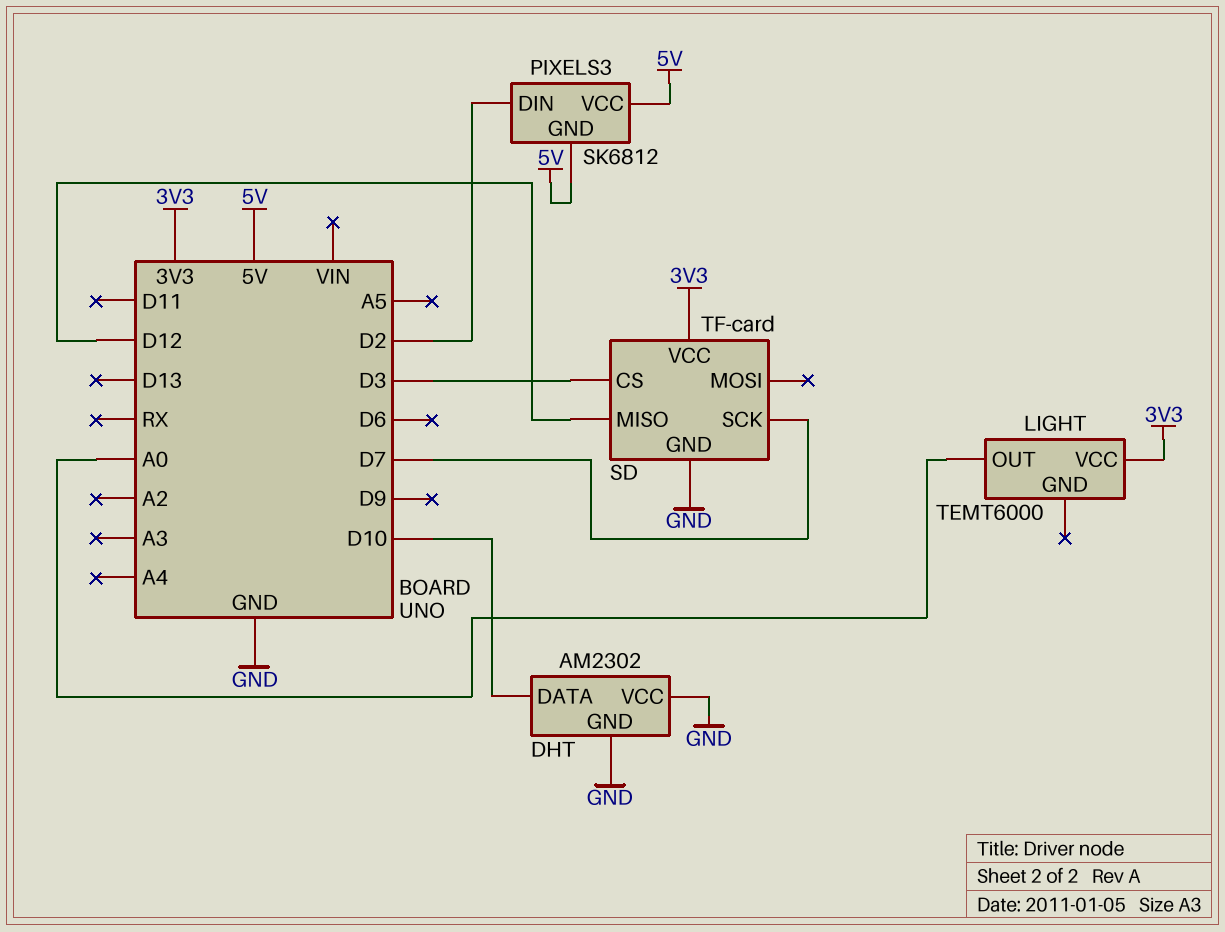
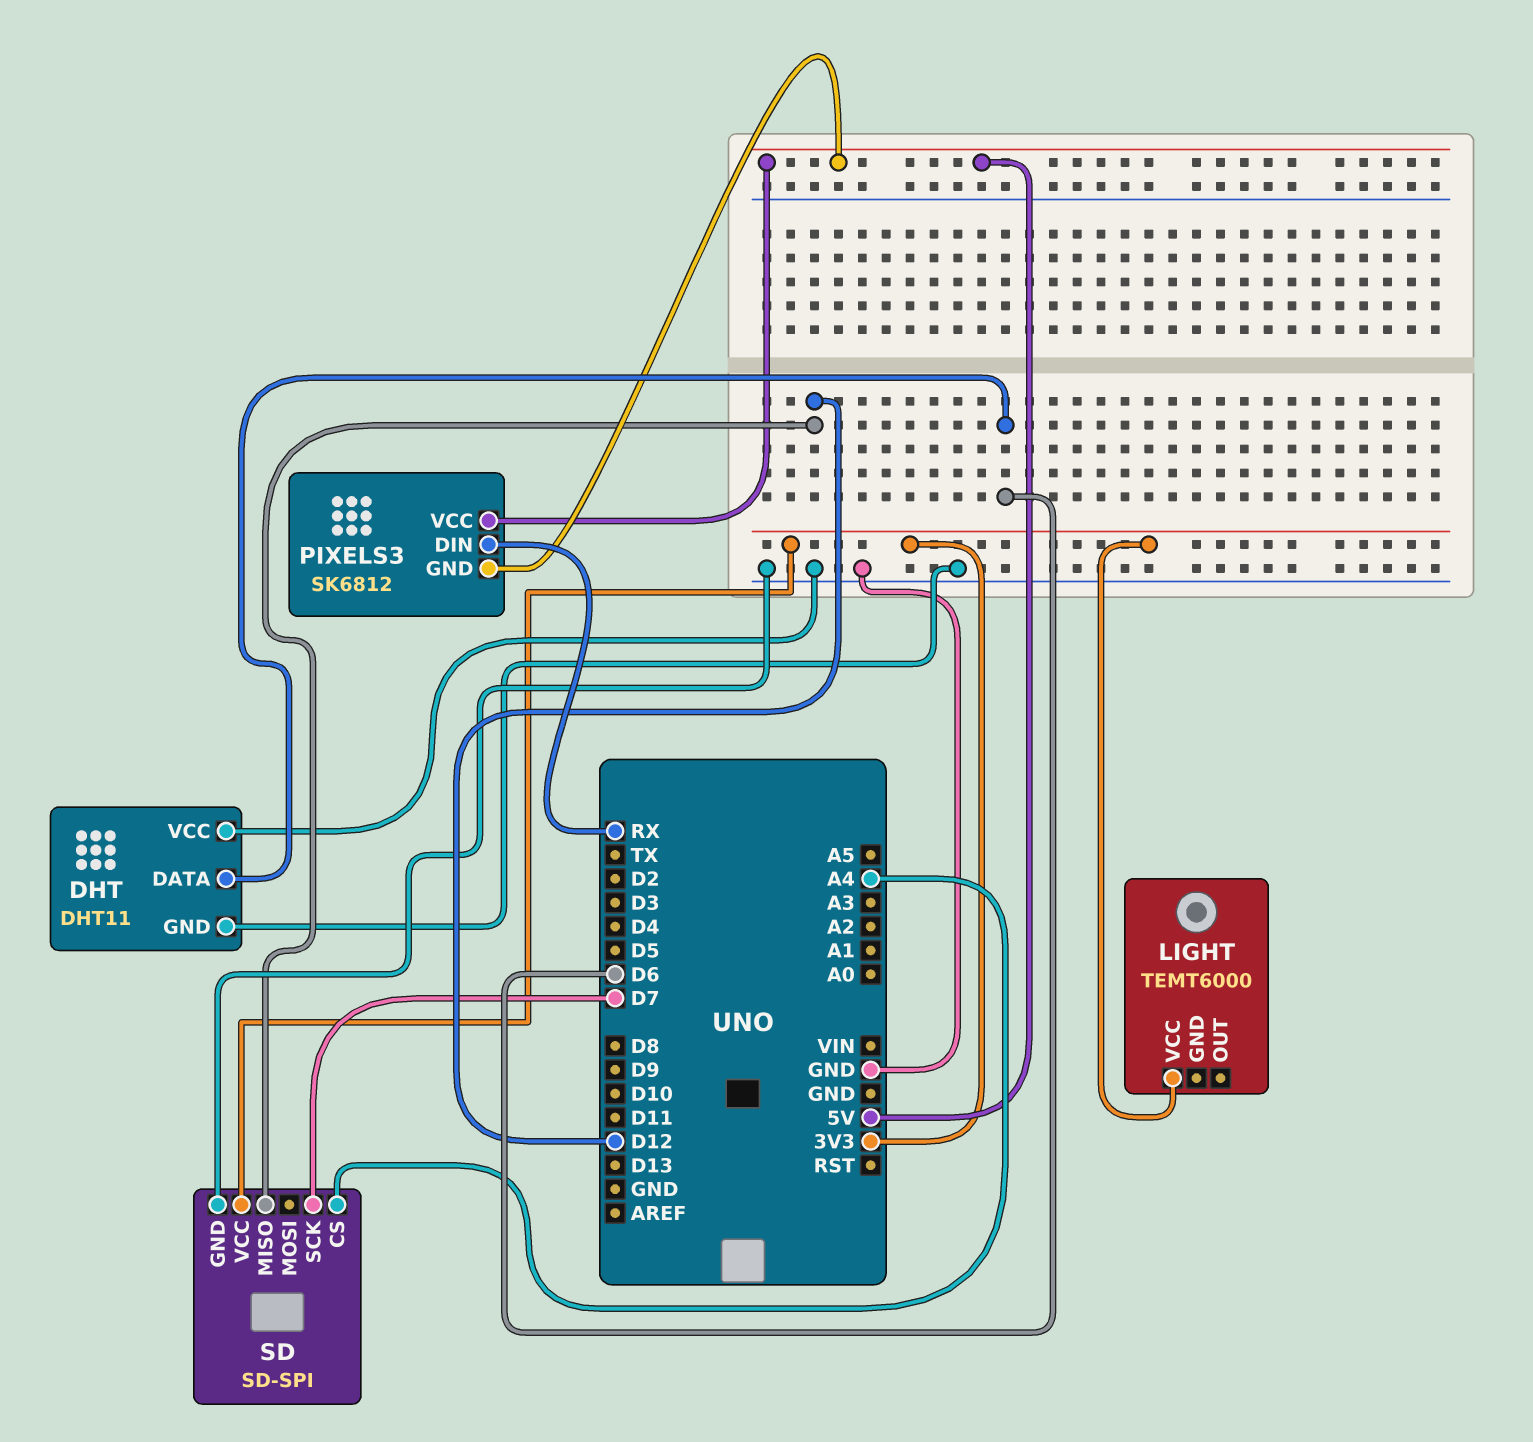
DHT: AM2302 -> DHT11
DHT pin DATA: D10 -> D6
LIGHT pin OUT: A0 -> none
PIXELS3 pin DIN: D2 -> RX
SD: TF-card -> SD-SPI
SD pin CS: D3 -> A4

